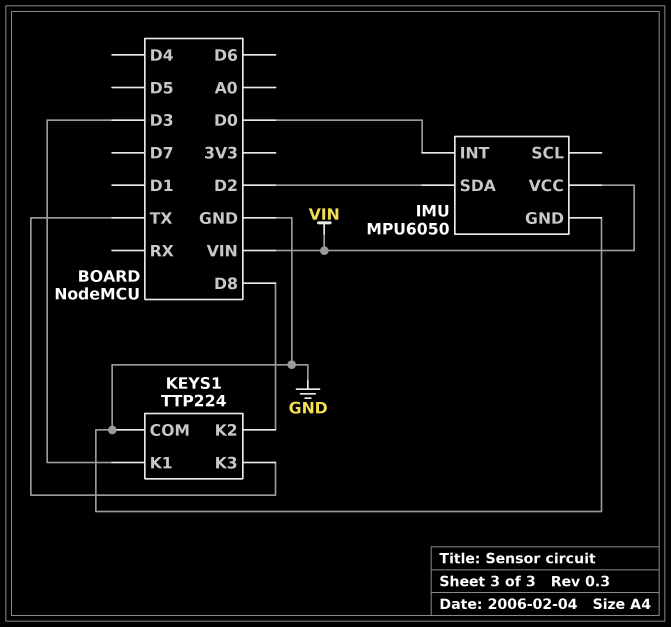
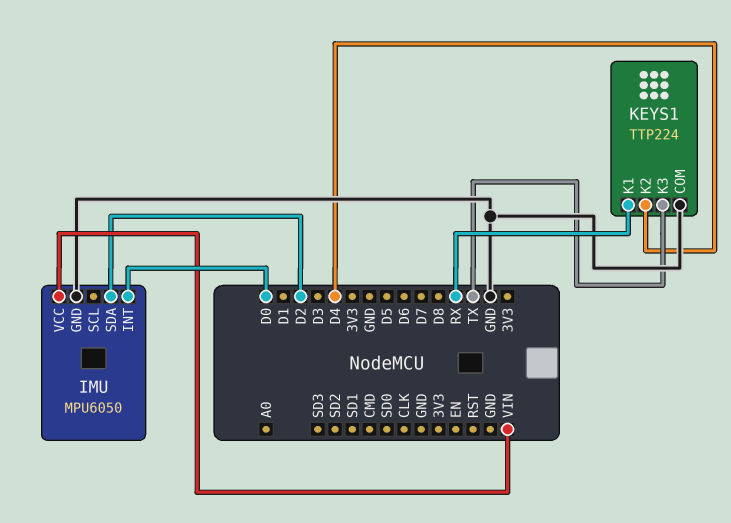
KEYS1 pin K1: D3 -> RX
KEYS1 pin K2: D8 -> D4

